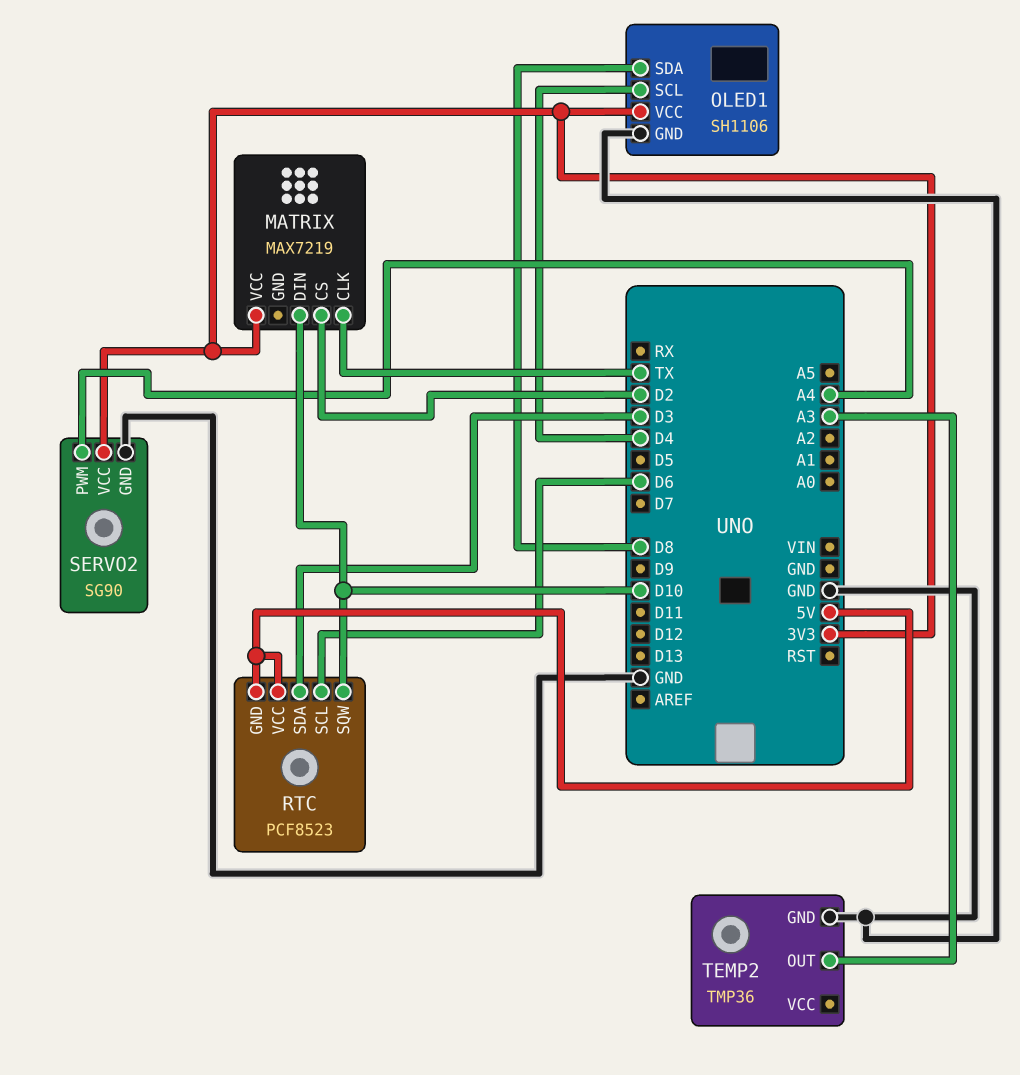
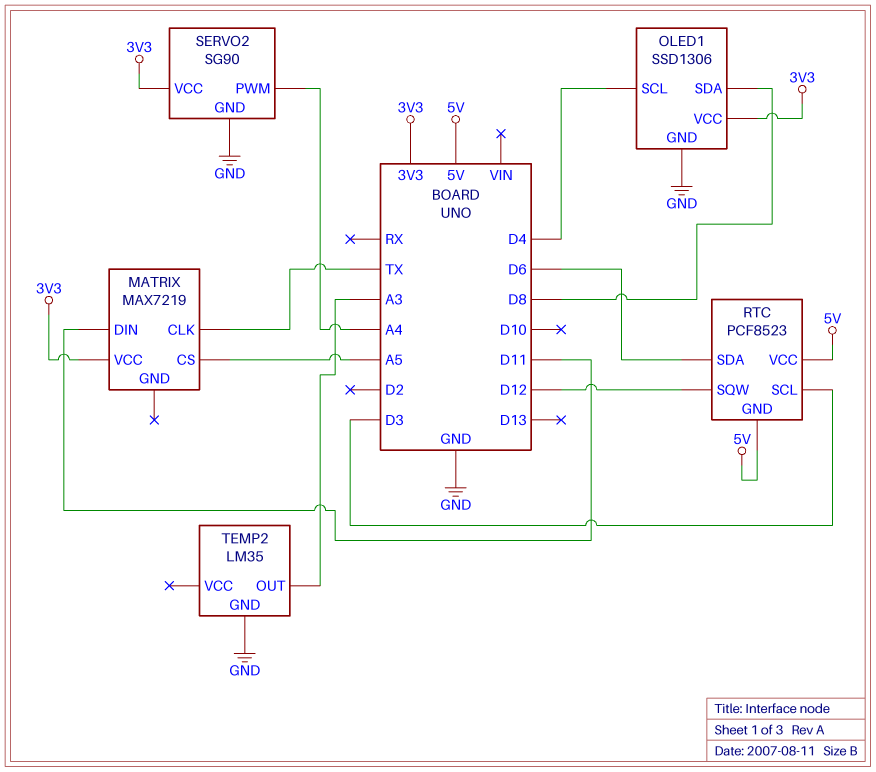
MATRIX pin CS: D2 -> A5
MATRIX pin DIN: D10 -> D11
OLED1: SH1106 -> SSD1306
RTC pin SCL: D6 -> D3
RTC pin SDA: D3 -> D6
RTC pin SQW: D10 -> D12
TEMP2: TMP36 -> LM35

